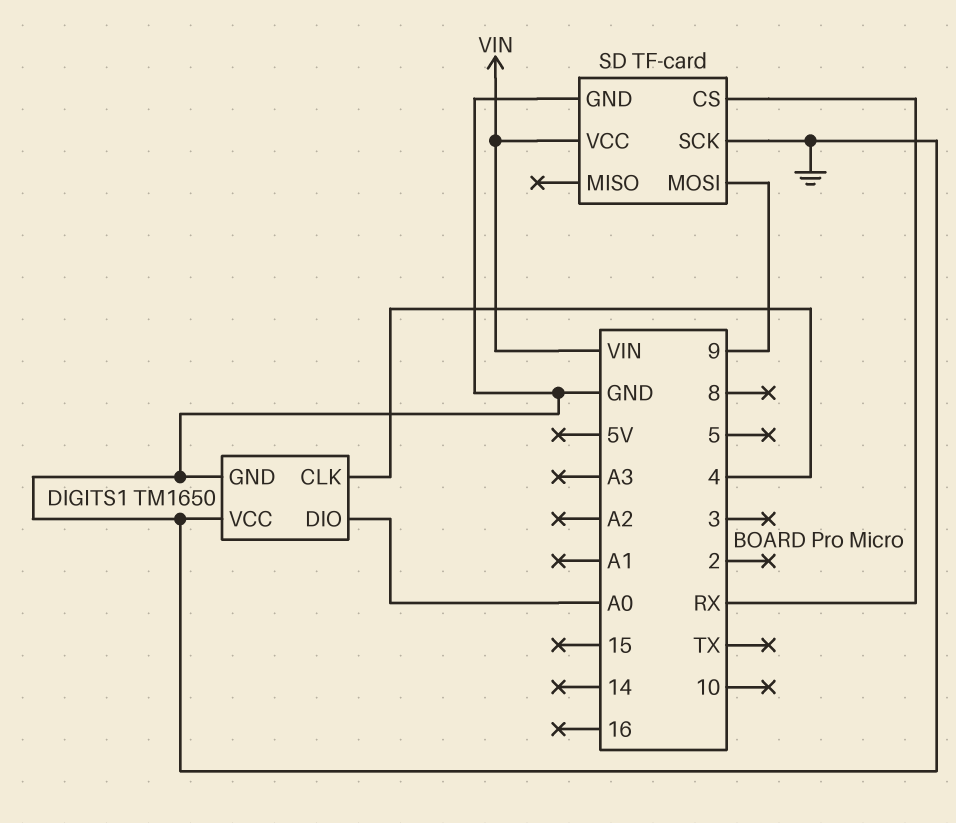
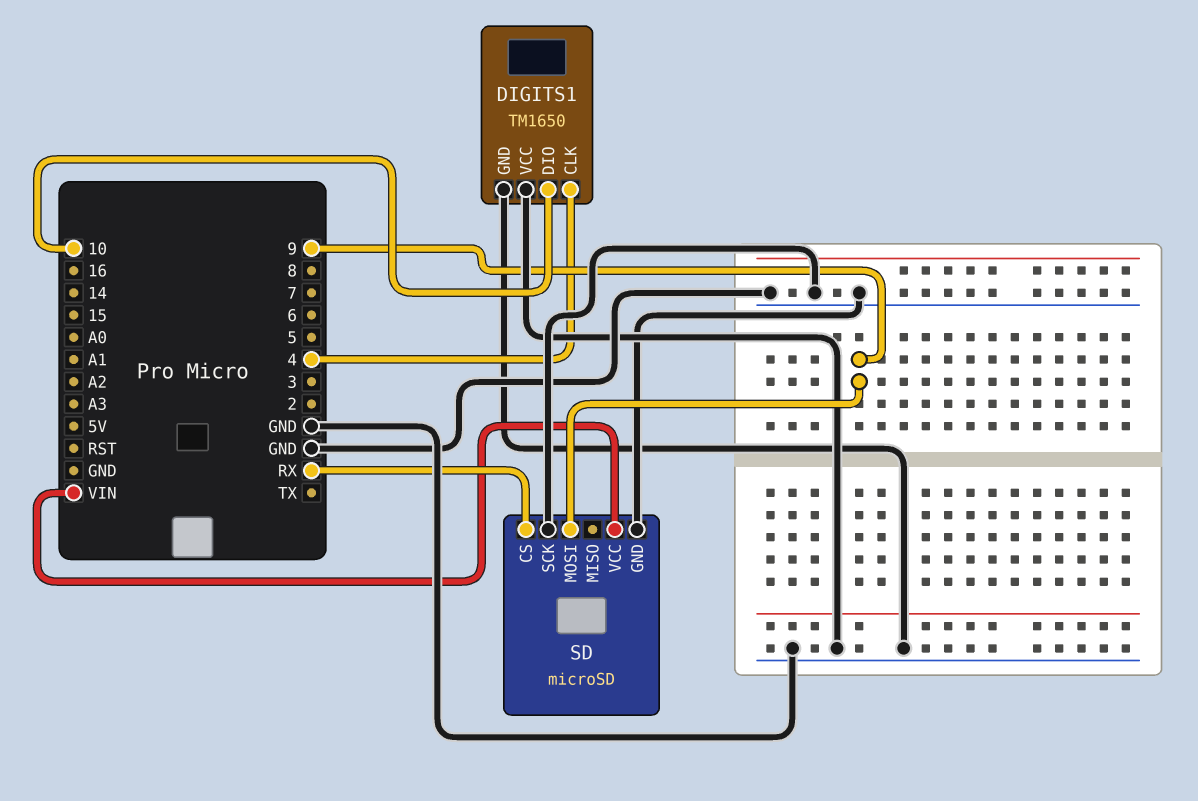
DIGITS1 pin DIO: A0 -> 10
SD: TF-card -> microSD

